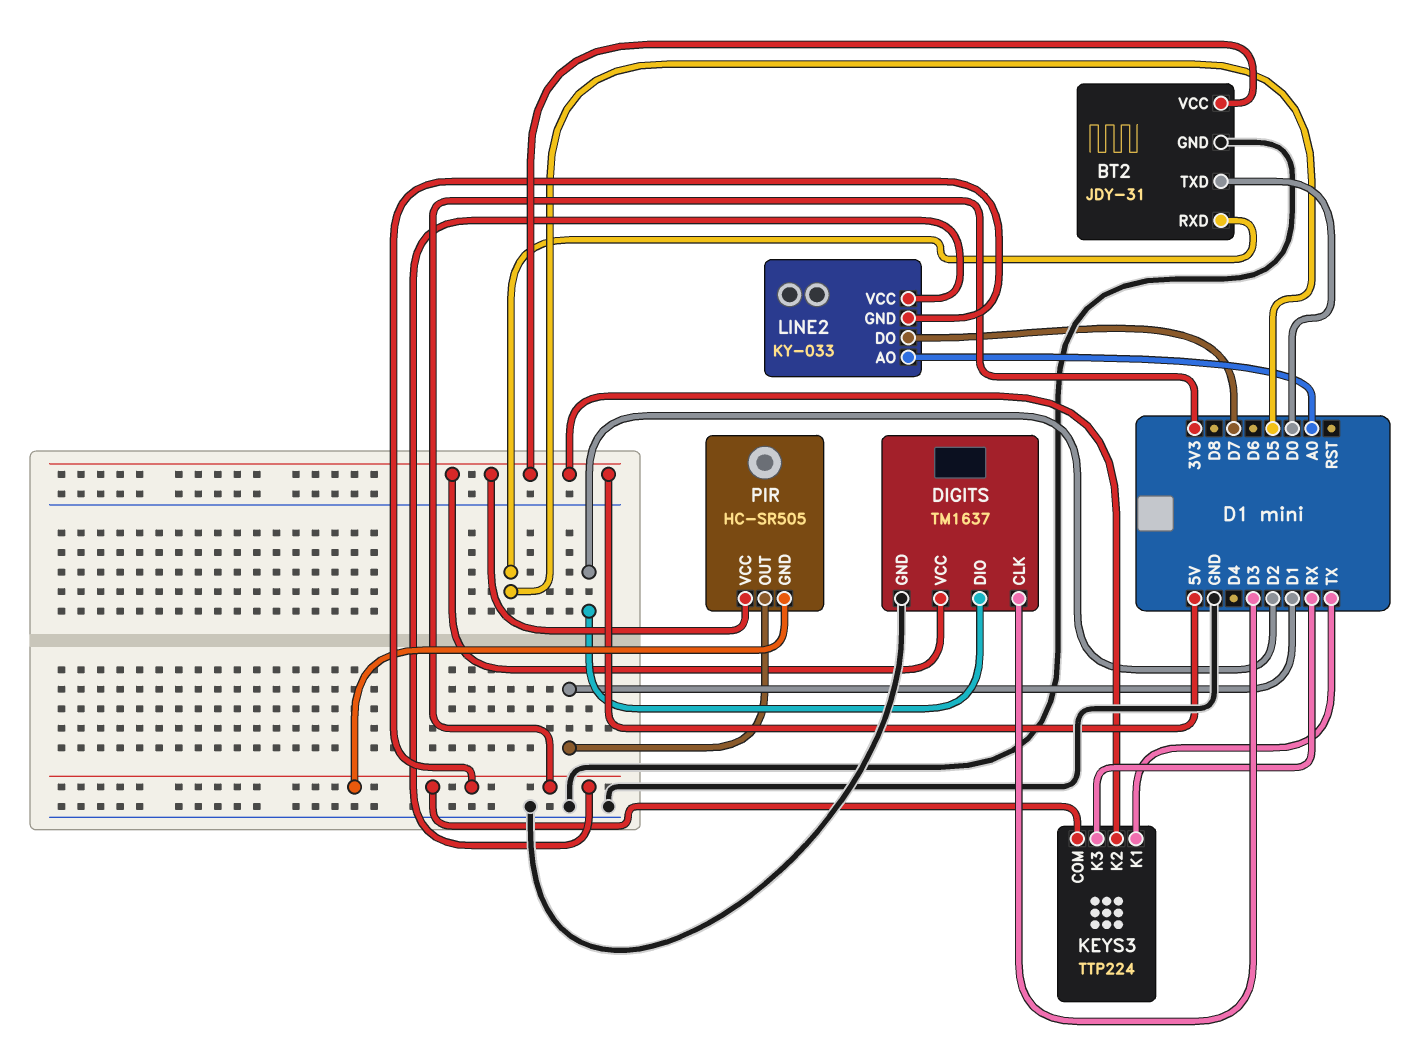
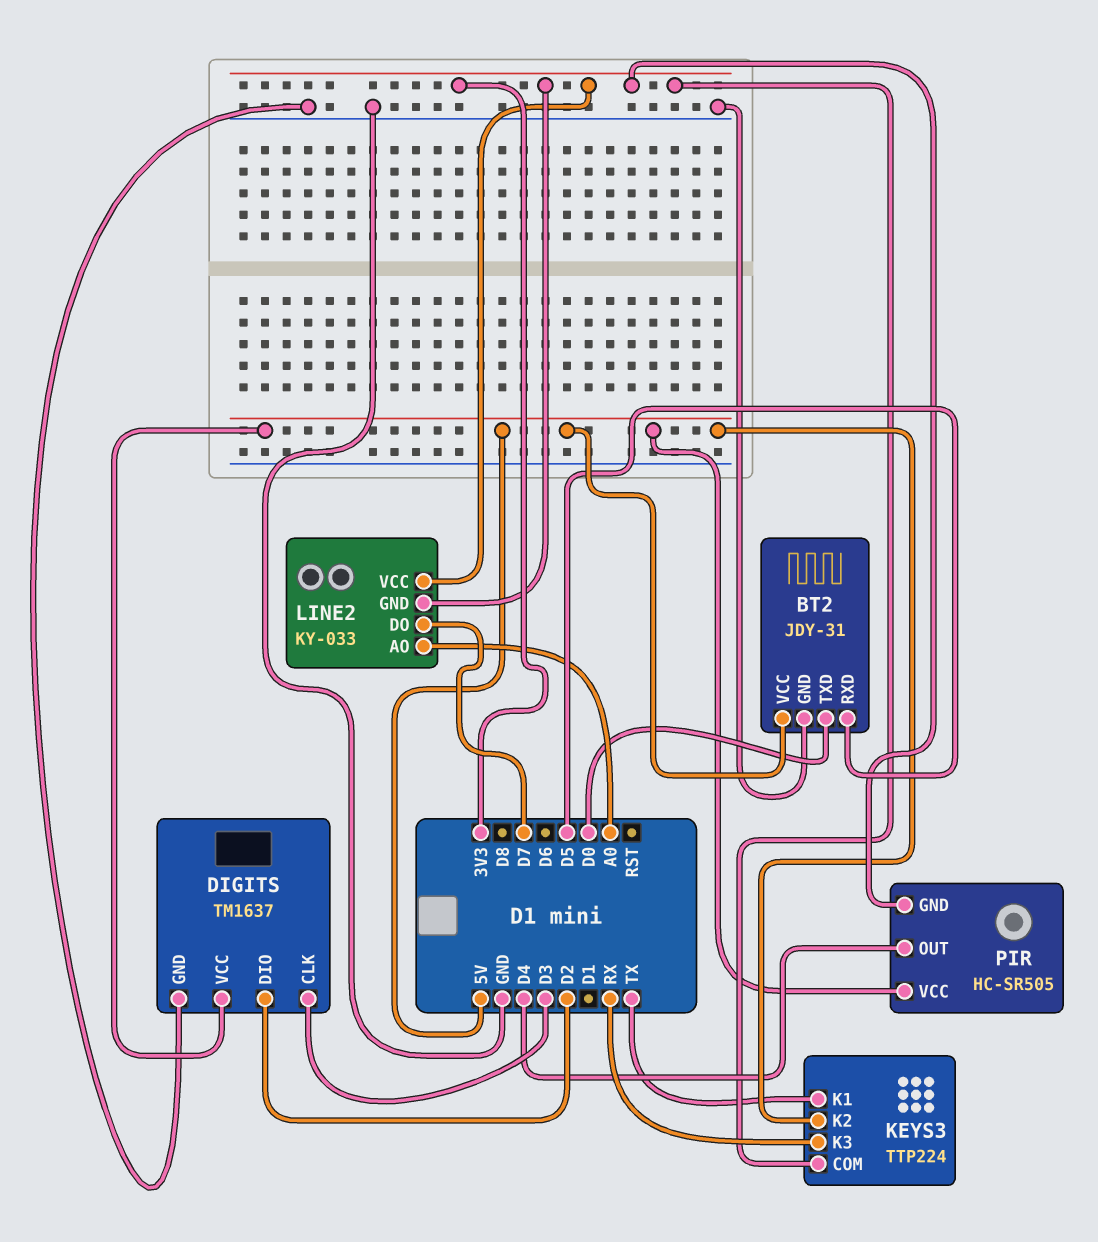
PIR pin OUT: D1 -> D4

